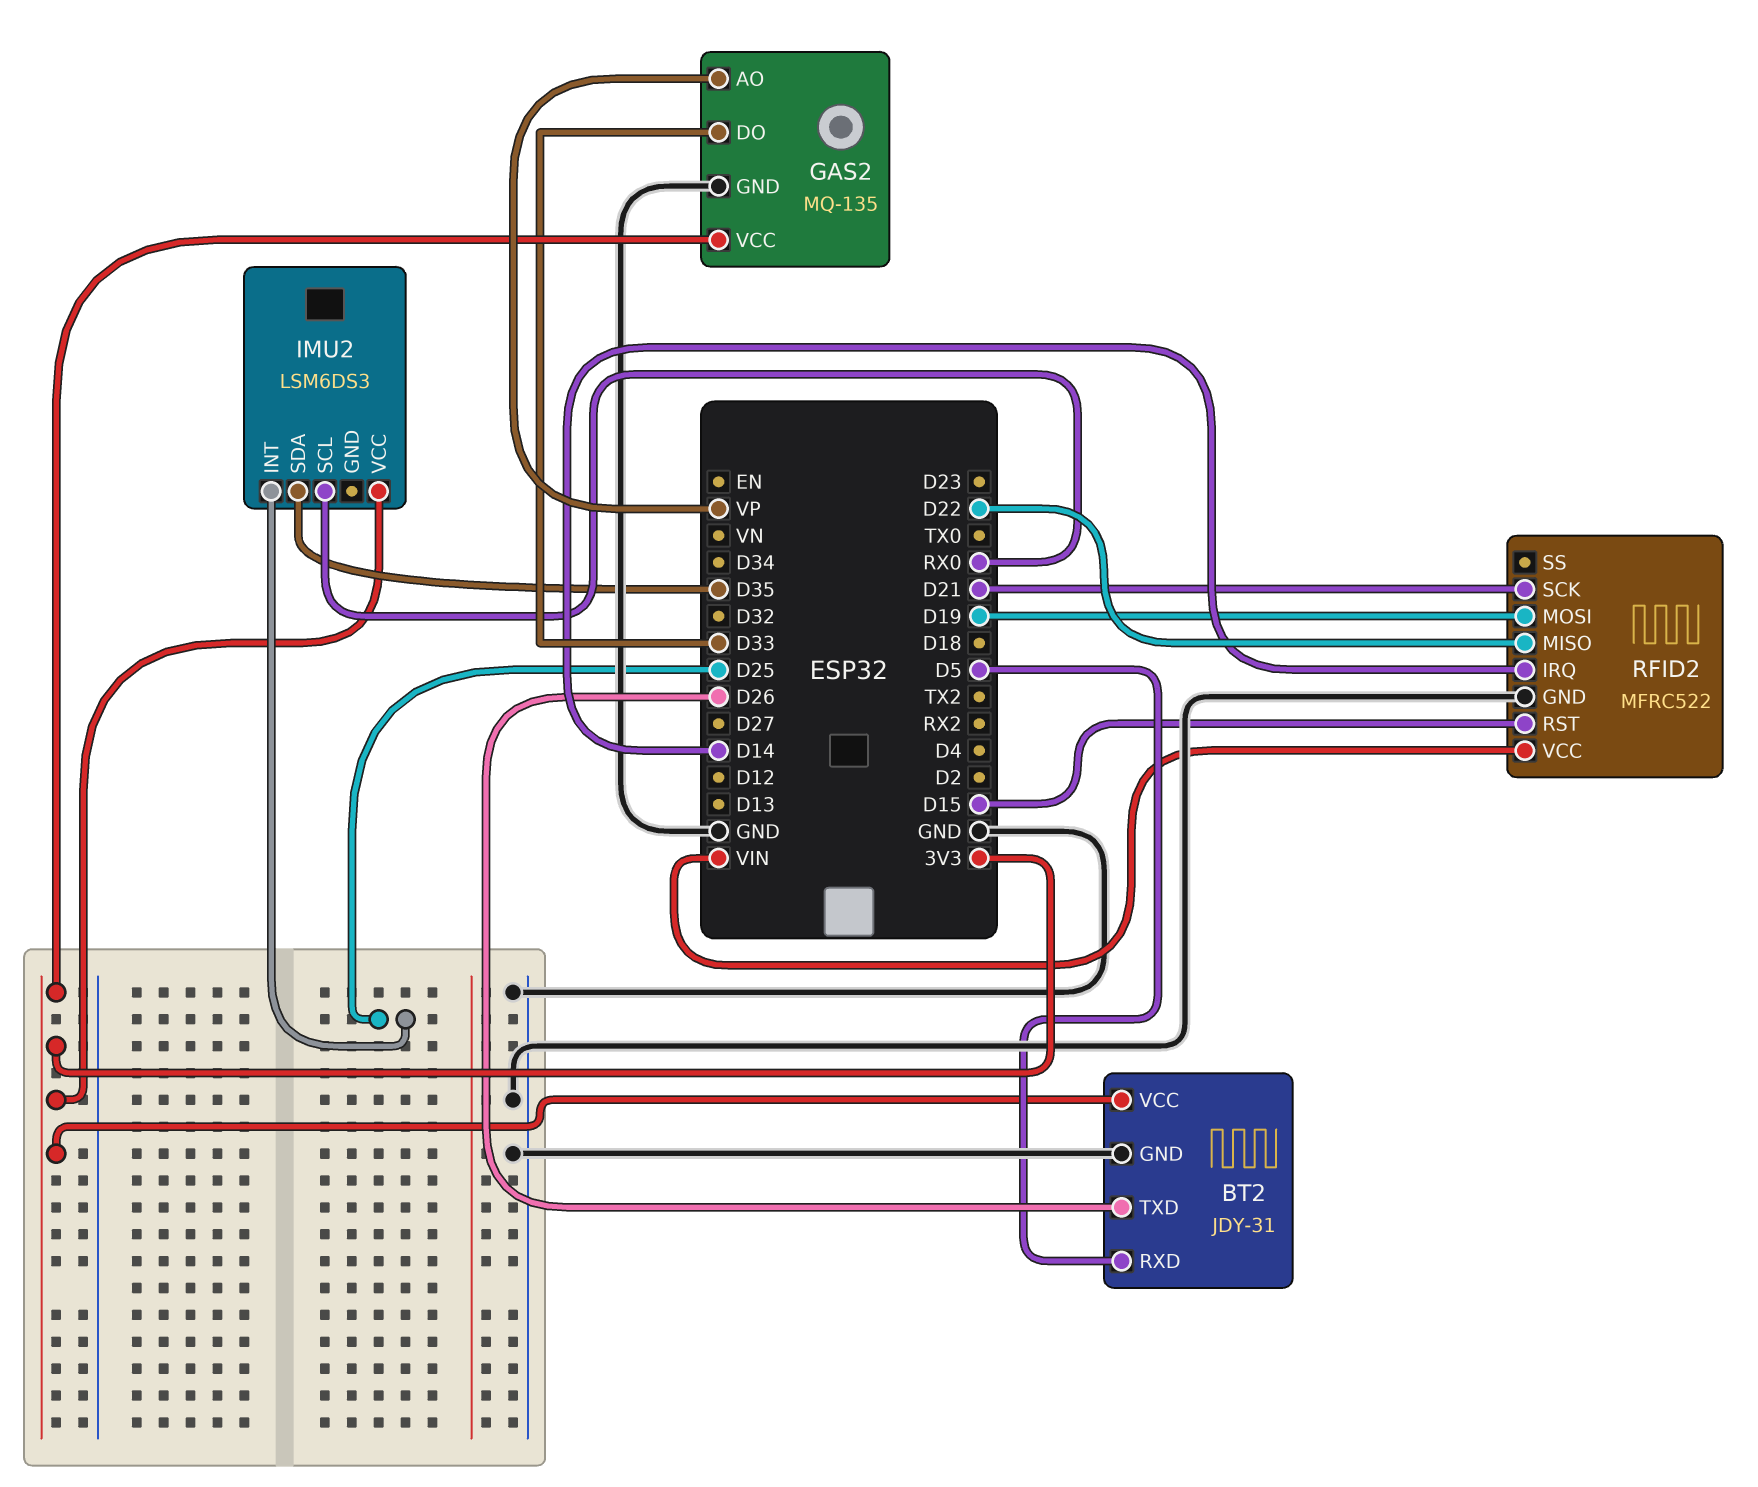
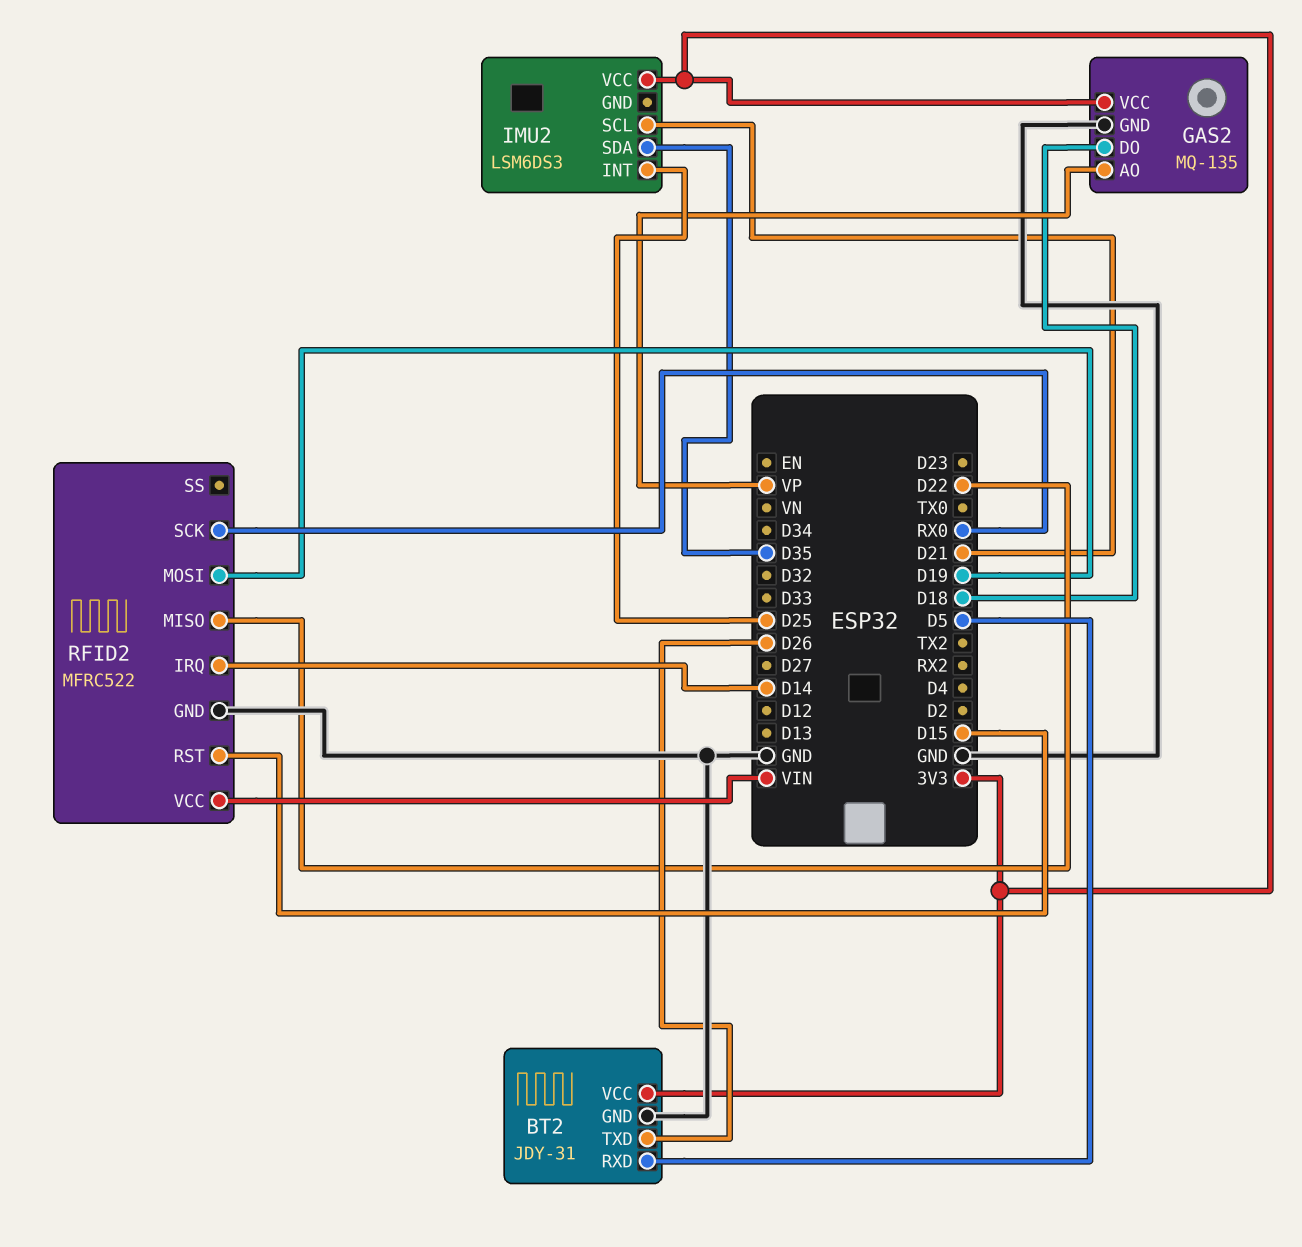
GAS2 pin DO: D33 -> D18
IMU2 pin SCL: RX0 -> D21
RFID2 pin SCK: D21 -> RX0

